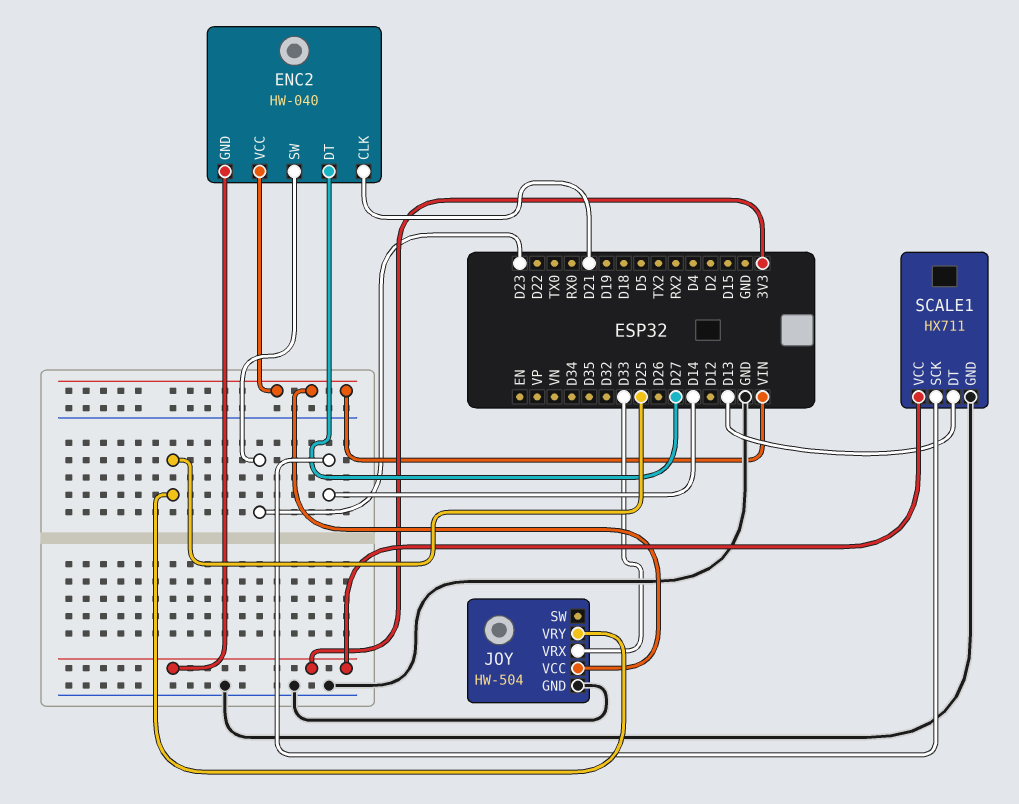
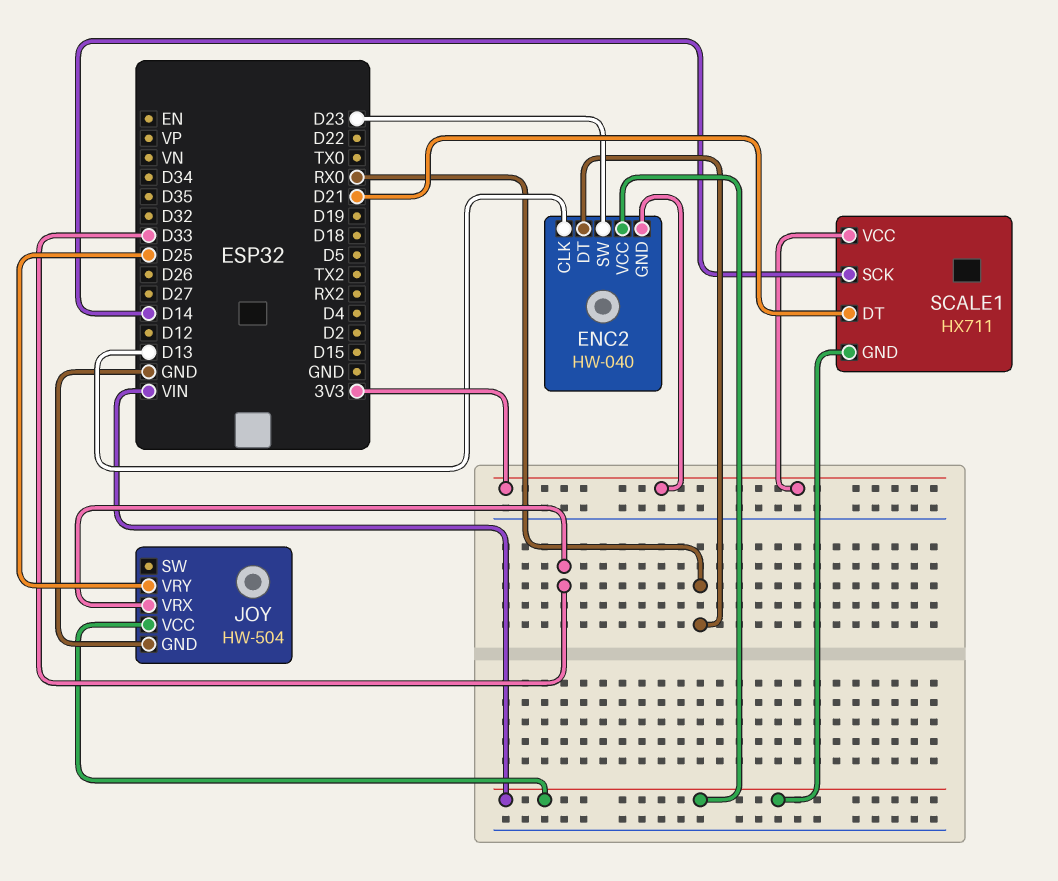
ENC2 pin CLK: D21 -> D13
ENC2 pin DT: D27 -> RX0
SCALE1 pin DT: D13 -> D21
SCALE1 pin GND: GND -> VIN

